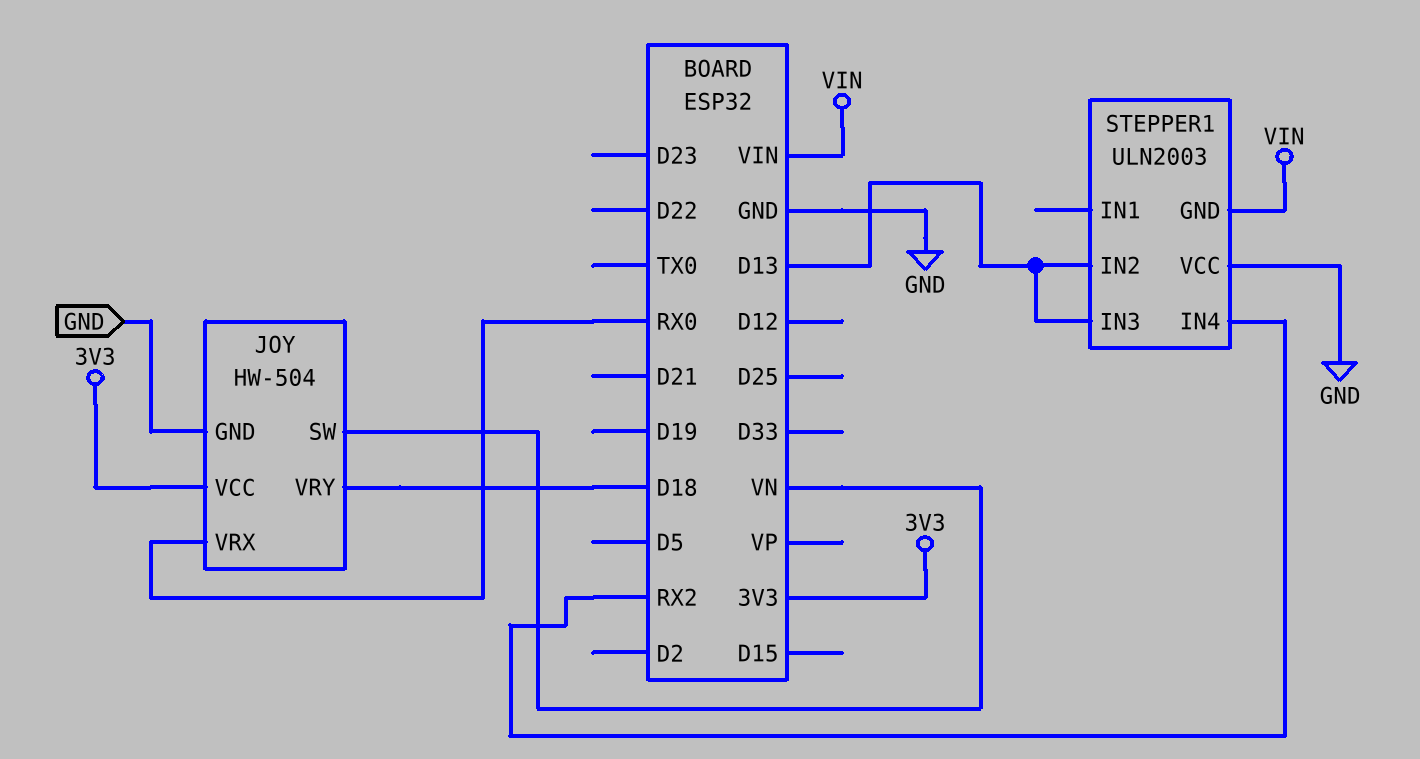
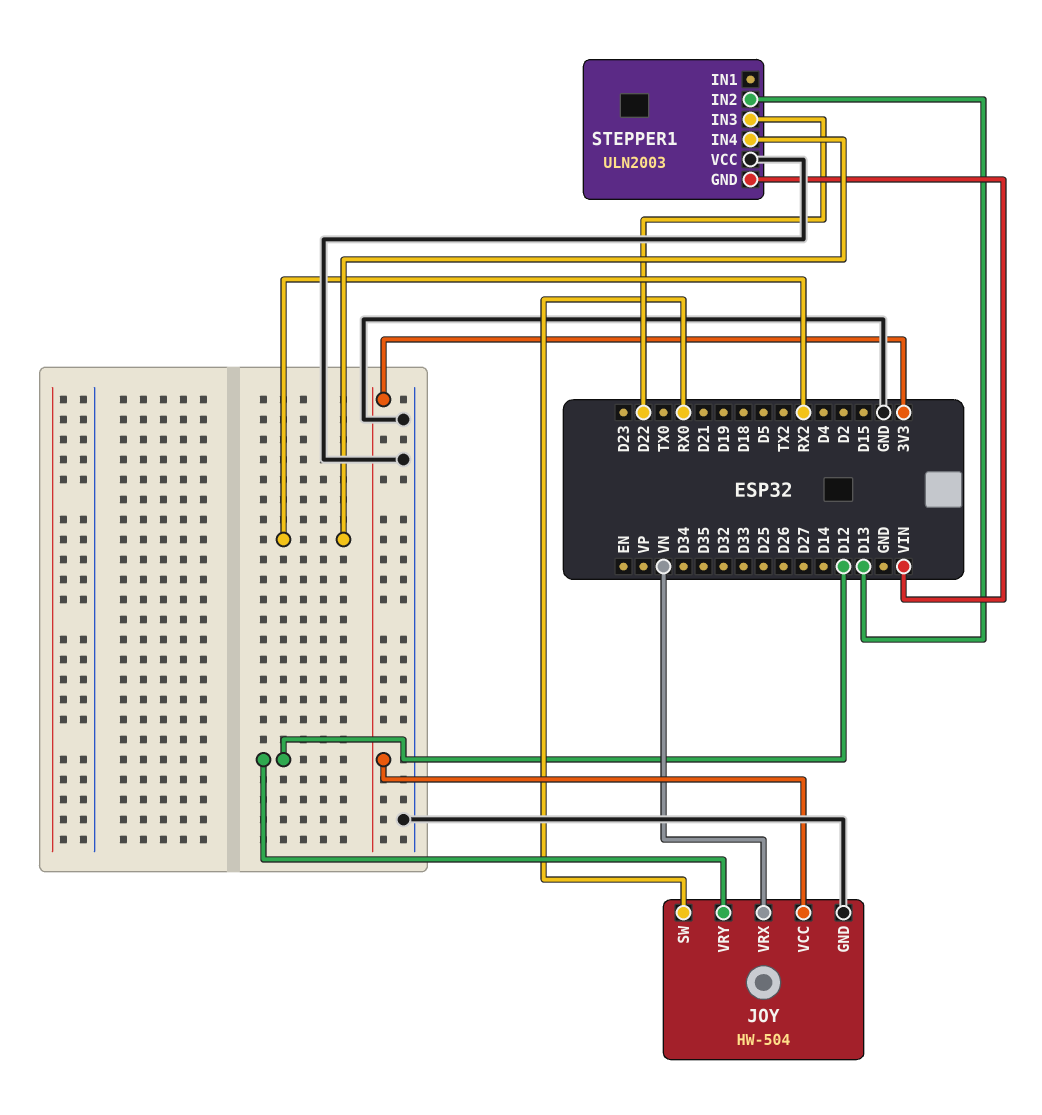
JOY pin SW: VN -> RX0
JOY pin VRX: RX0 -> VN
JOY pin VRY: D18 -> D12
STEPPER1 pin IN3: D13 -> D22

